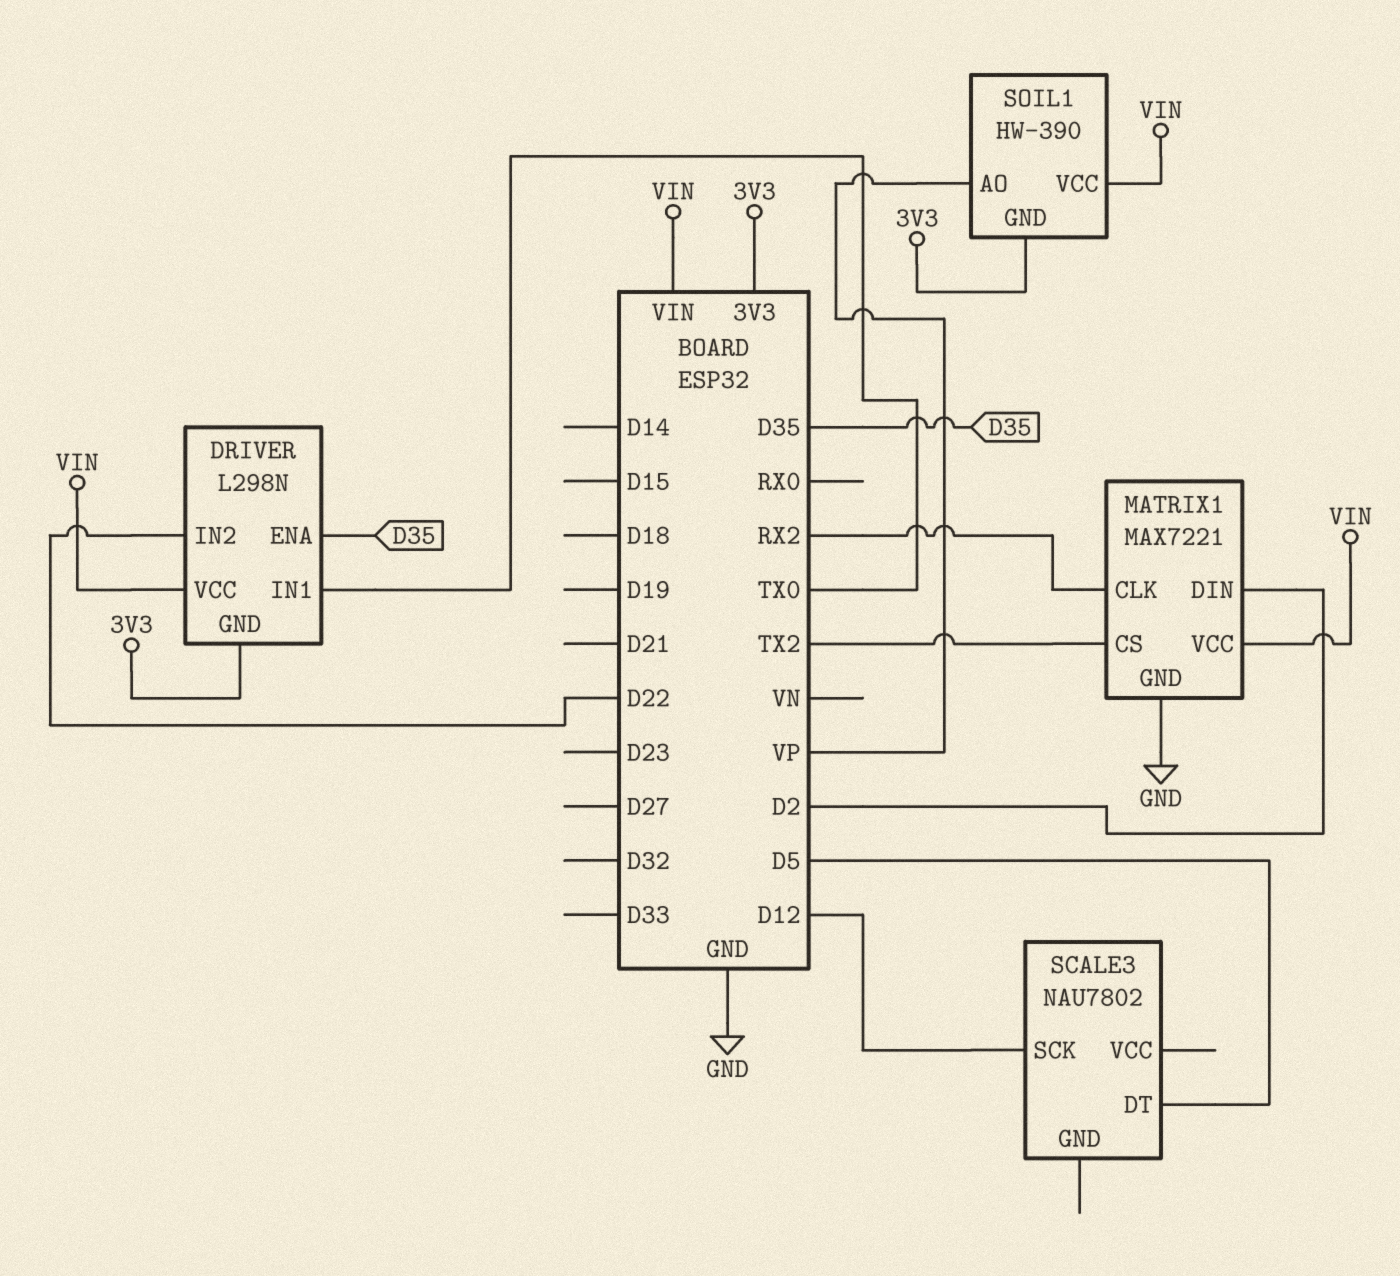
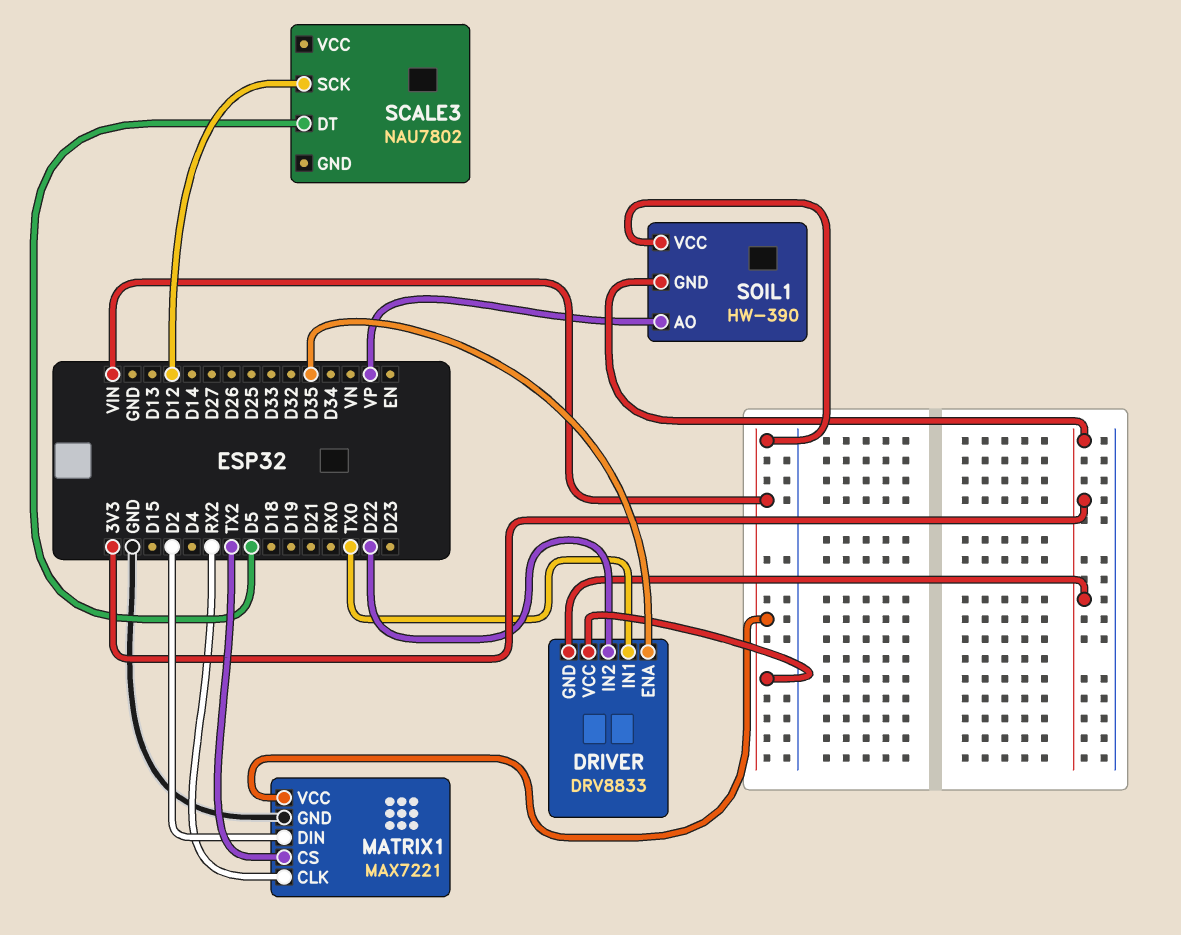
DRIVER: L298N -> DRV8833

